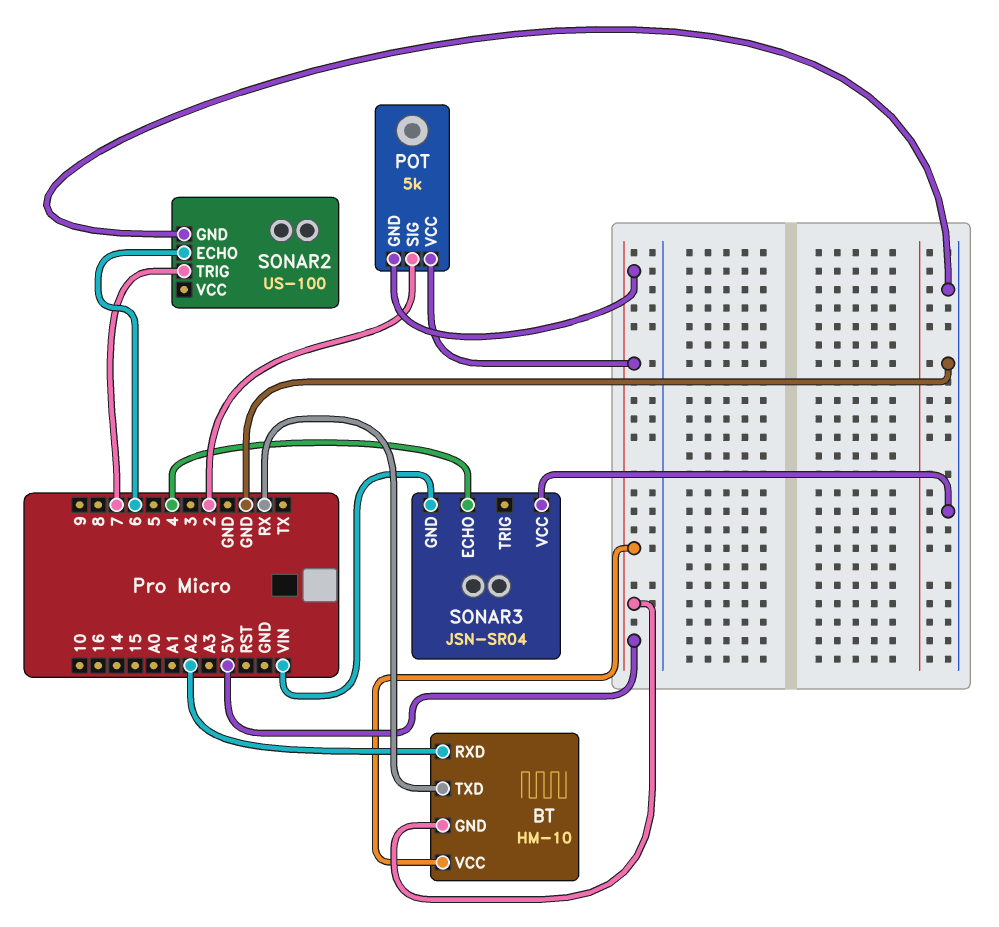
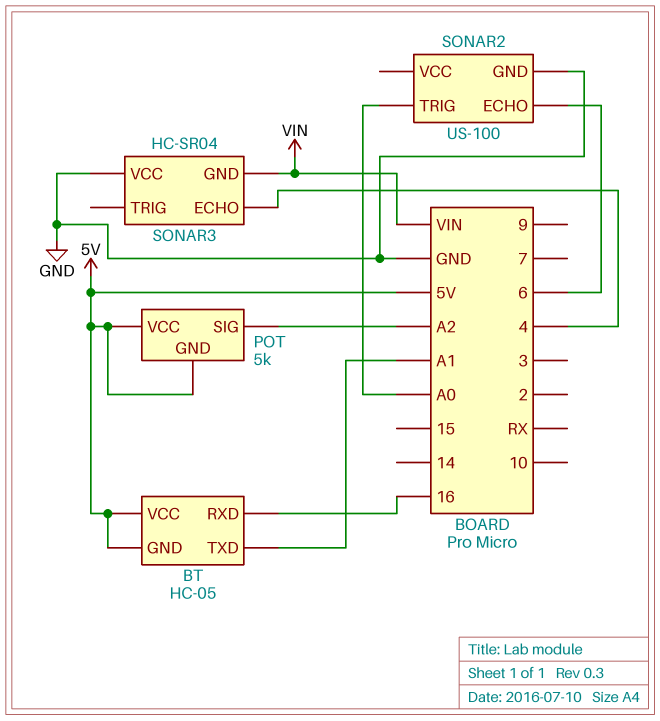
BT: HM-10 -> HC-05
BT pin RXD: A2 -> 16
BT pin TXD: RX -> A1
POT pin SIG: 2 -> A2
SONAR2 pin TRIG: 7 -> A0
SONAR3: JSN-SR04 -> HC-SR04

